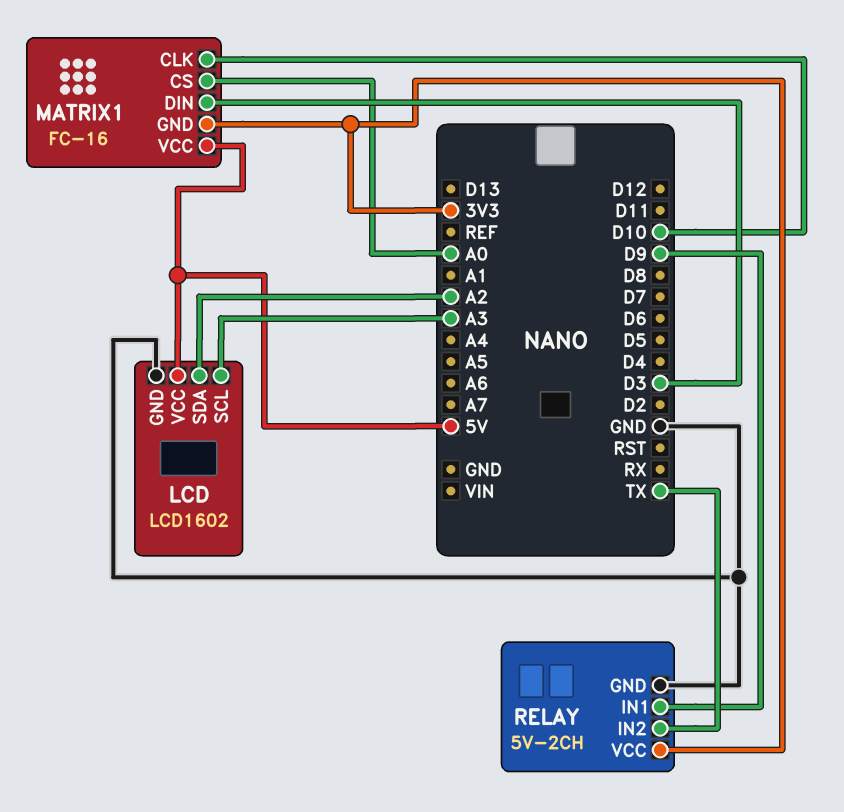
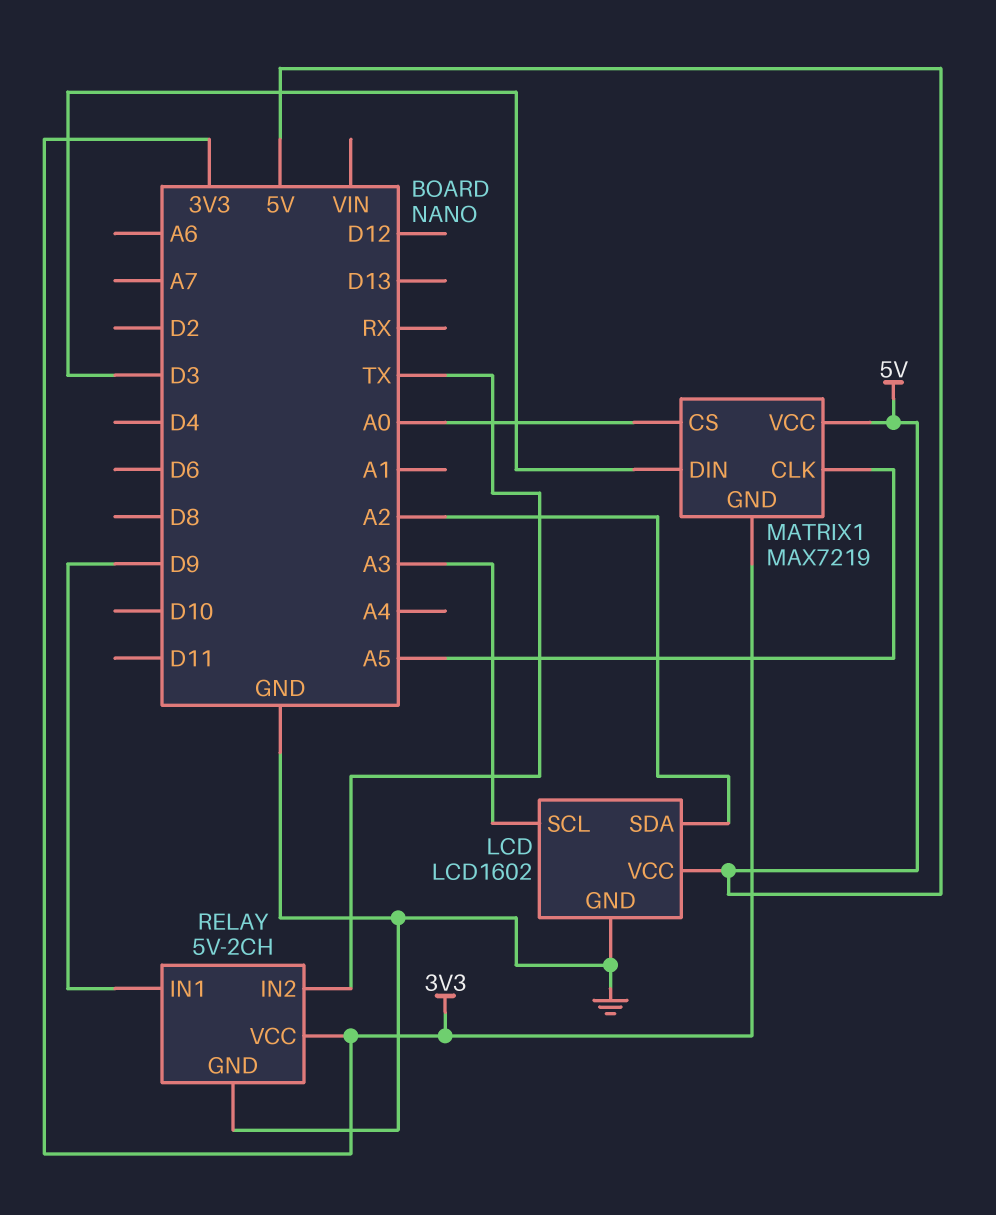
MATRIX1: FC-16 -> MAX7219
MATRIX1 pin CLK: D10 -> A5

